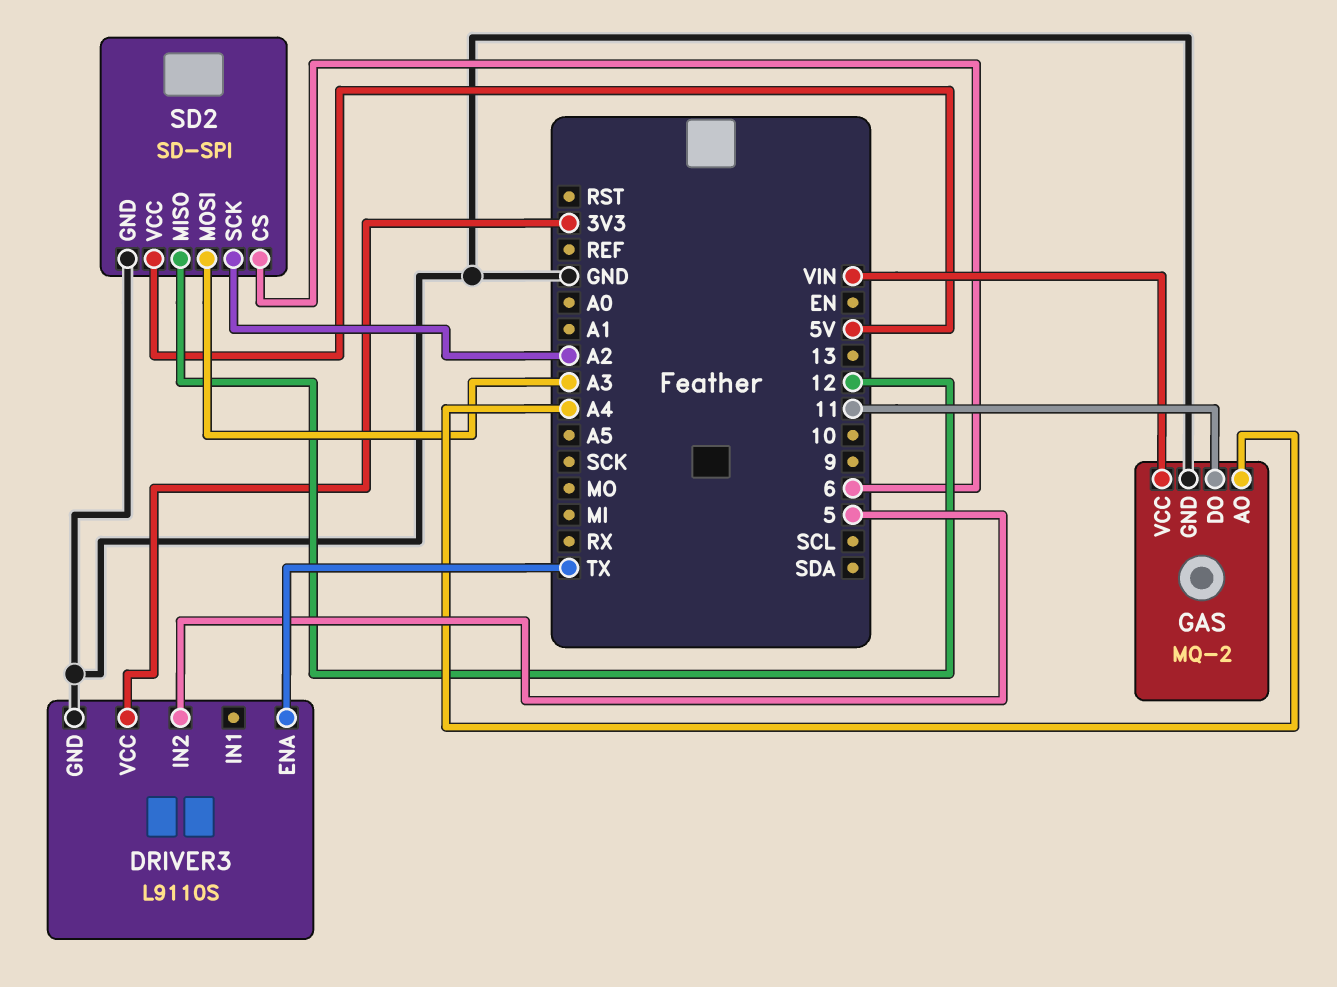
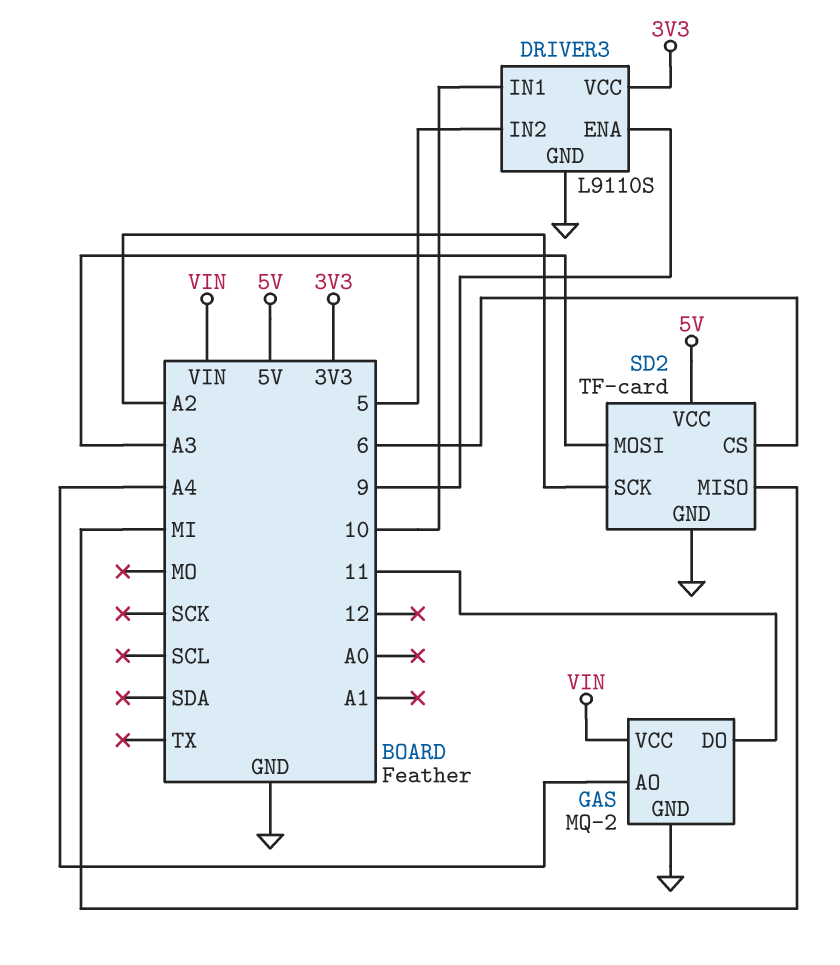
DRIVER3 pin ENA: TX -> 9
DRIVER3 pin IN1: none -> 10
SD2: SD-SPI -> TF-card
SD2 pin MISO: 12 -> MI

